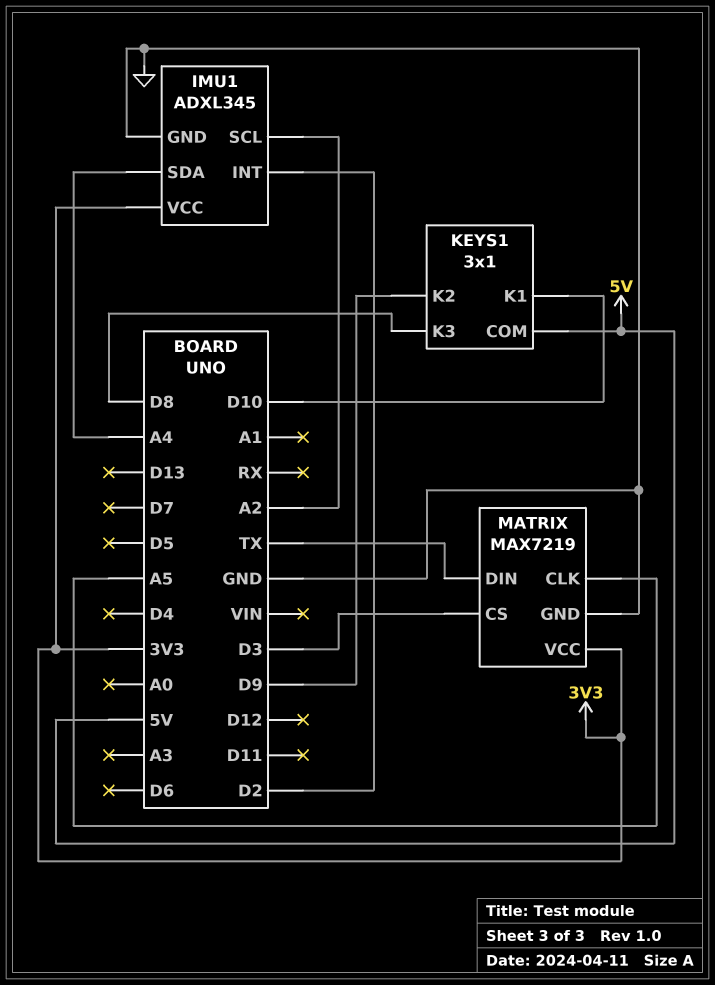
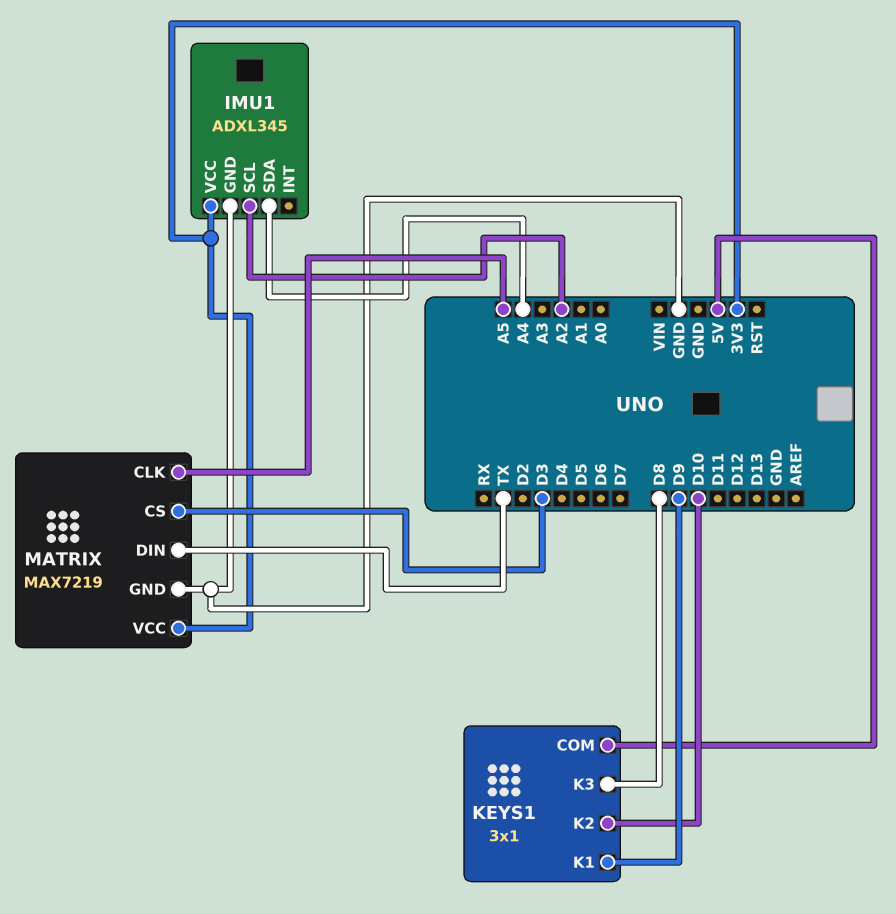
IMU1 pin INT: D2 -> none
KEYS1 pin K1: D10 -> D9
KEYS1 pin K2: D9 -> D10

